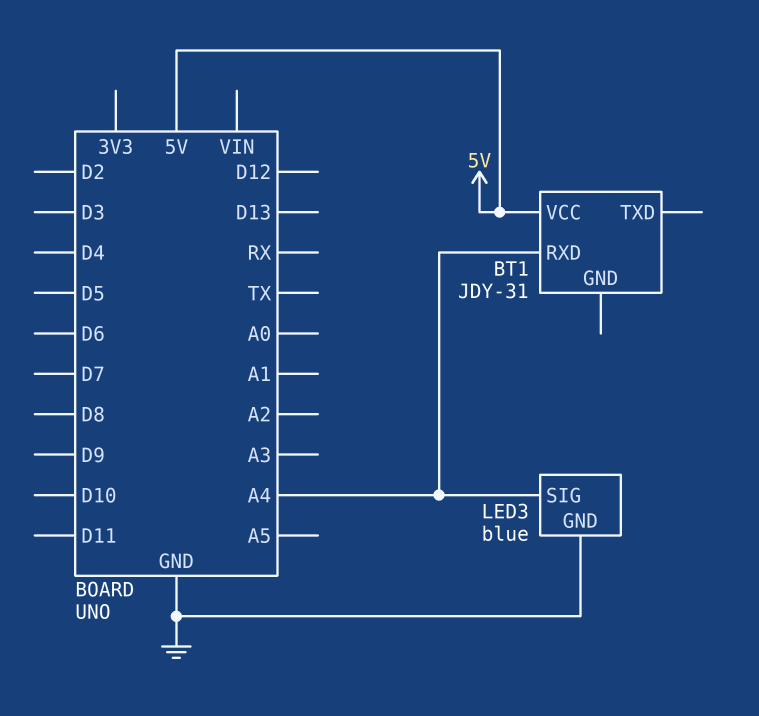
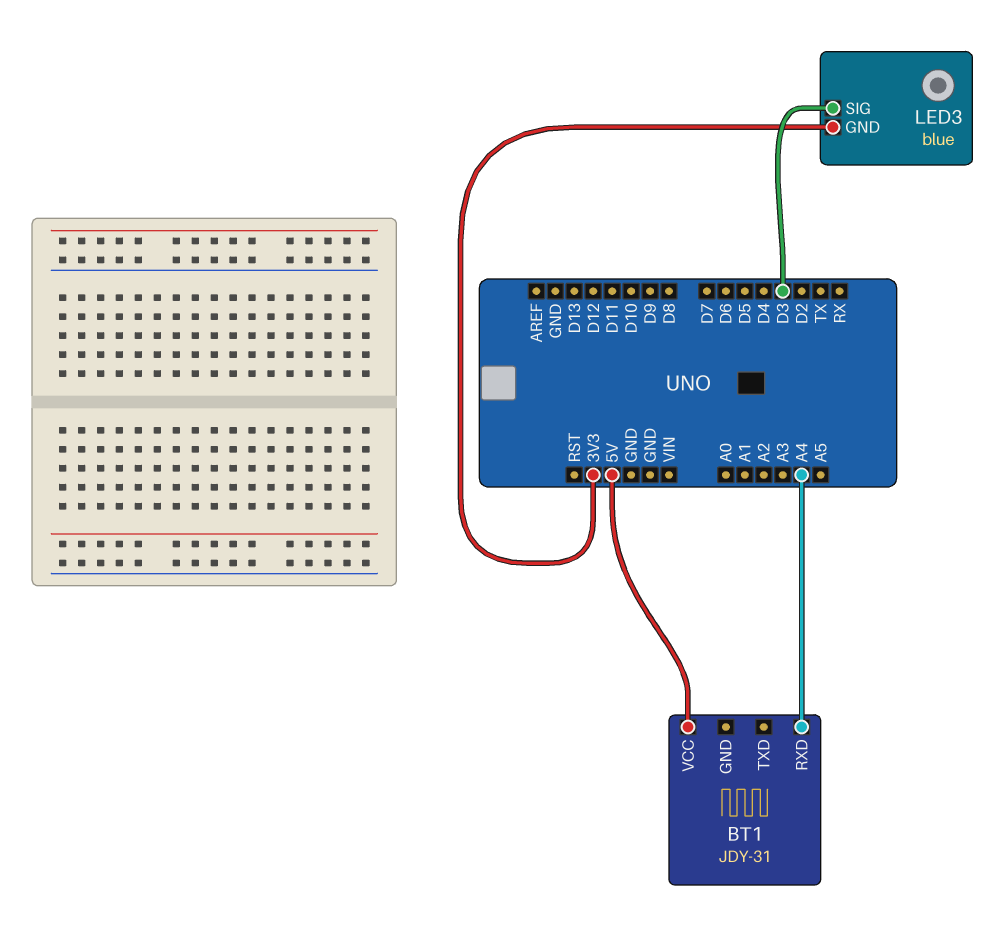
LED3 pin GND: GND -> 3V3
LED3 pin SIG: A4 -> D3

